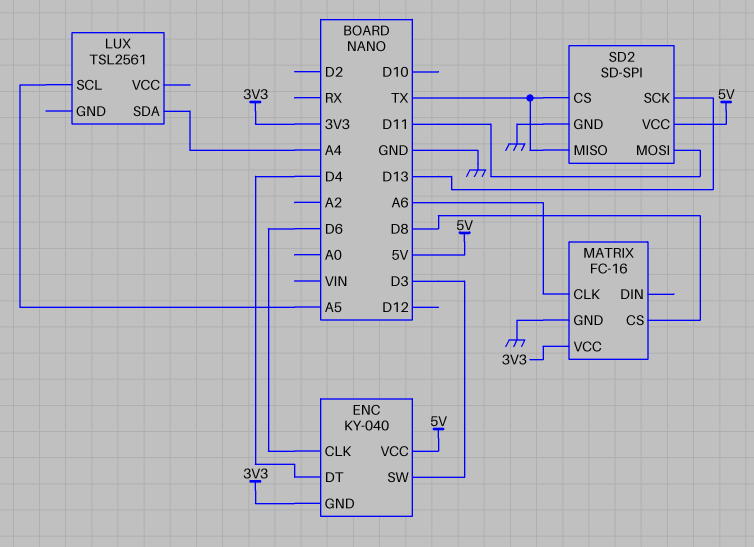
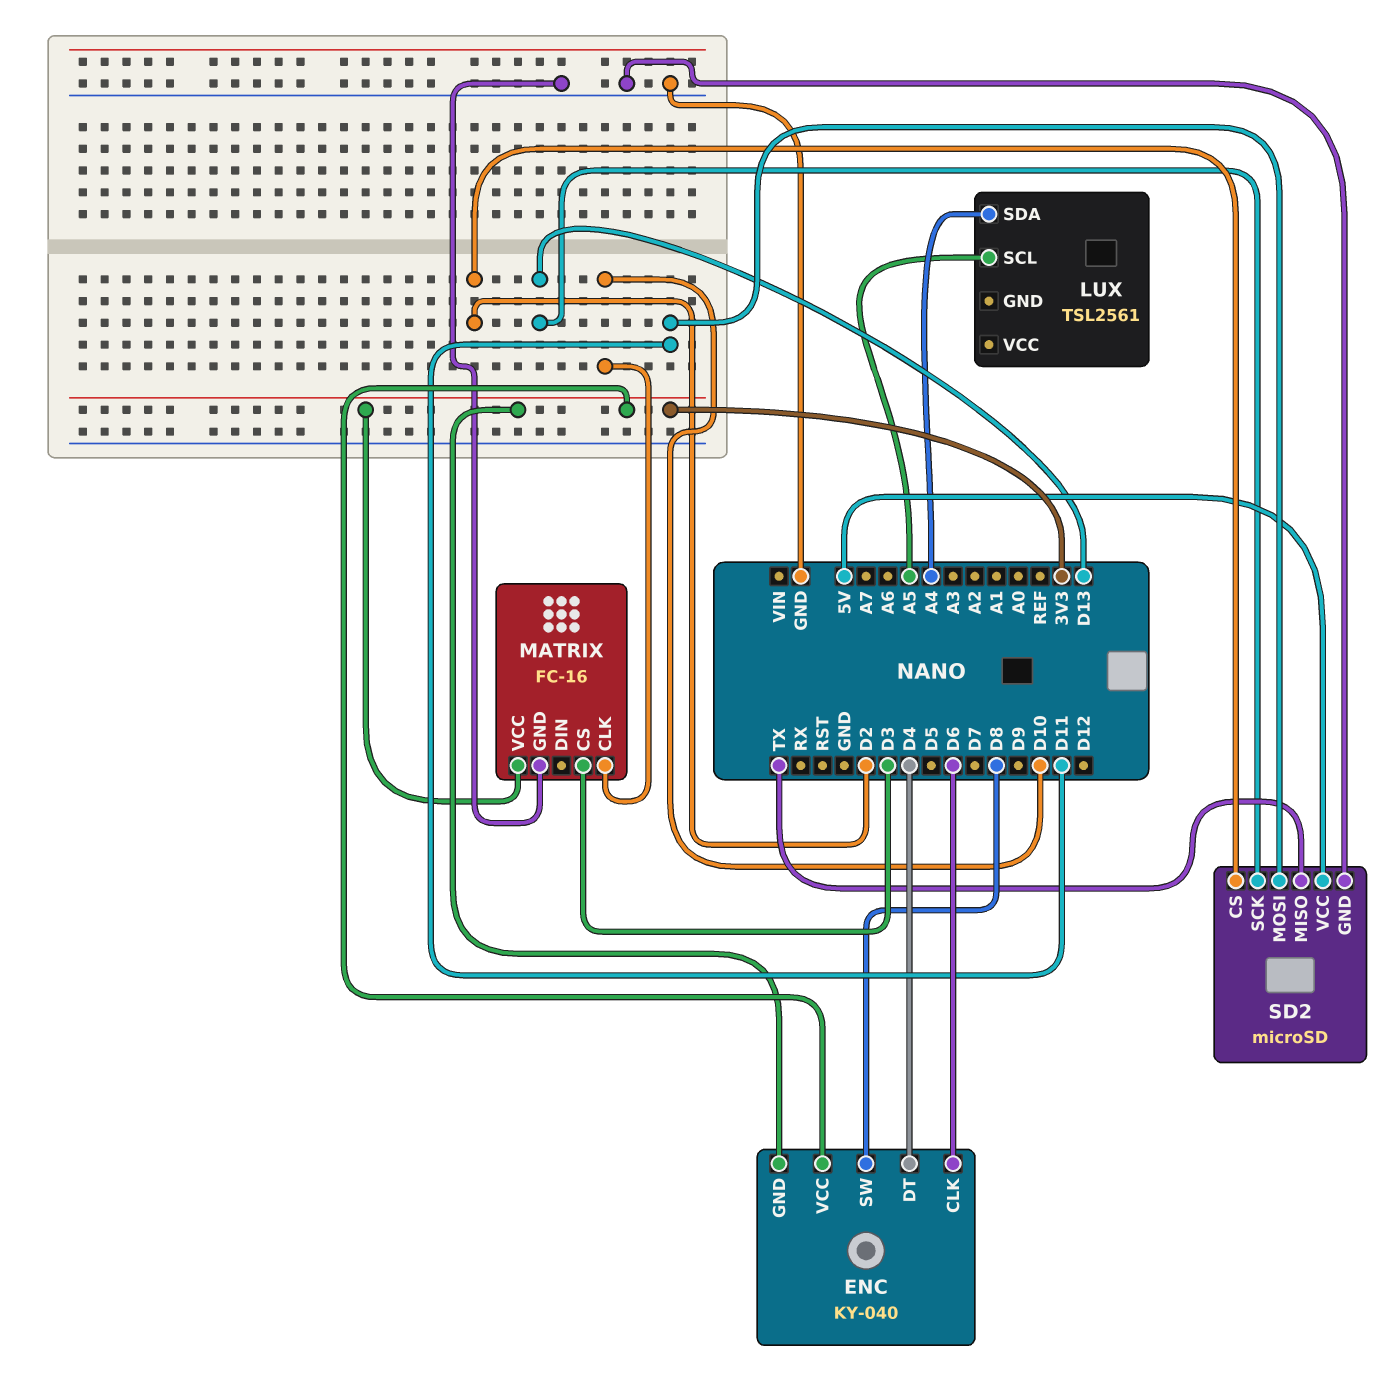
ENC pin SW: D3 -> D8
ENC pin VCC: 5V -> 3V3
MATRIX pin CLK: A6 -> D10
MATRIX pin CS: D8 -> D3
SD2: SD-SPI -> microSD
SD2 pin CS: TX -> D2

